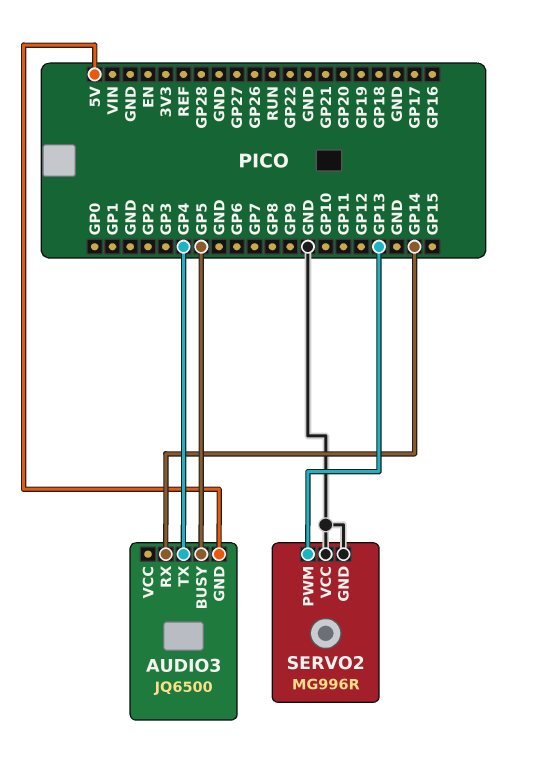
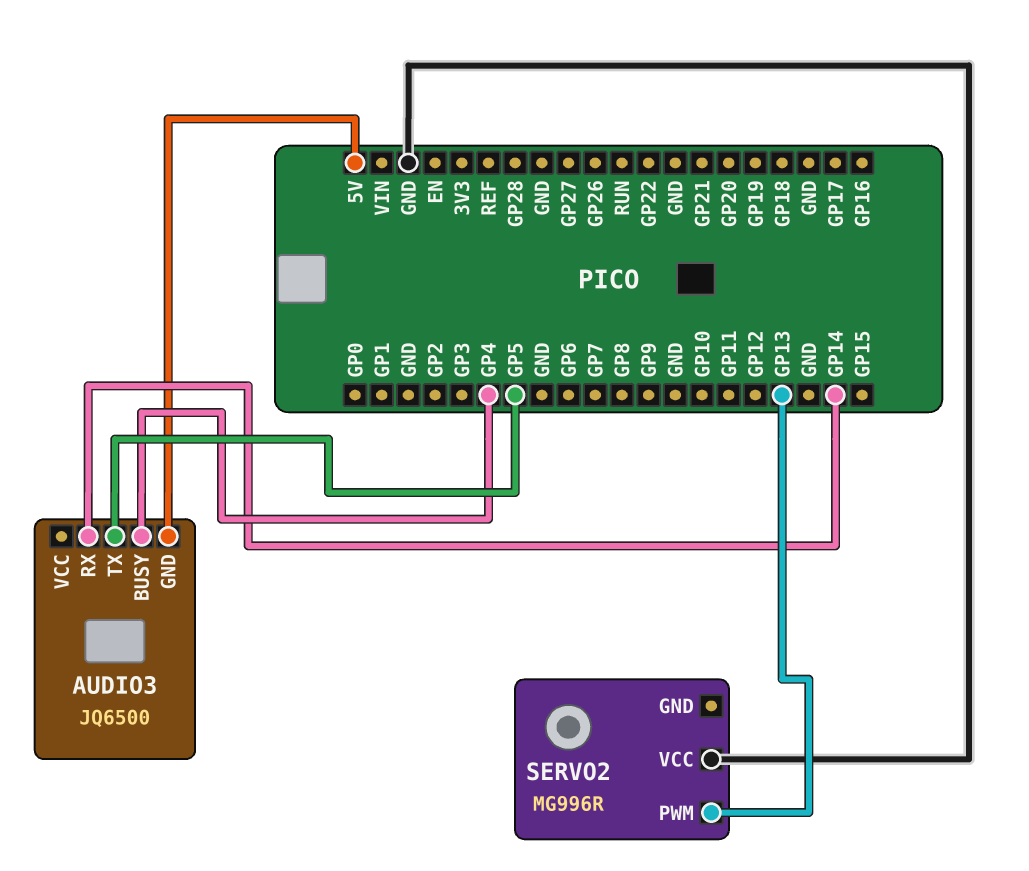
AUDIO3 pin BUSY: GP5 -> GP4
AUDIO3 pin TX: GP4 -> GP5
SERVO2 pin GND: GND -> none

